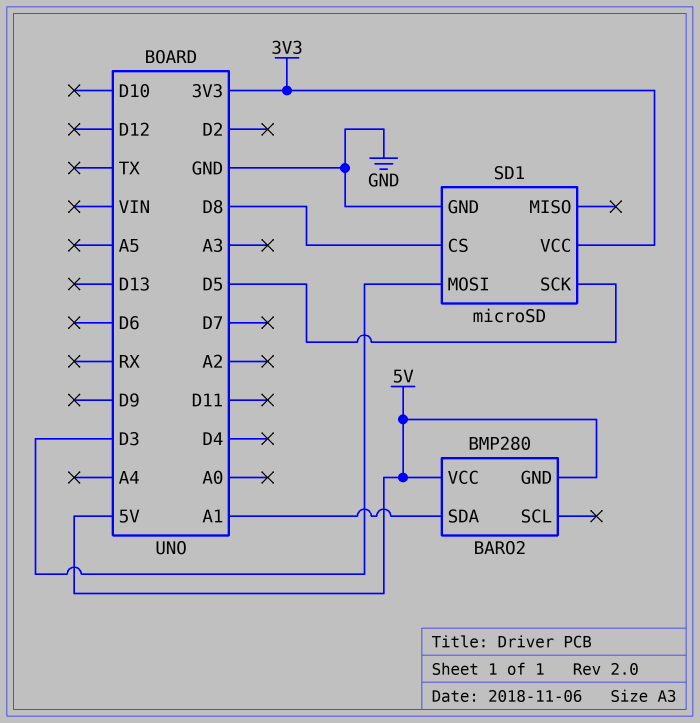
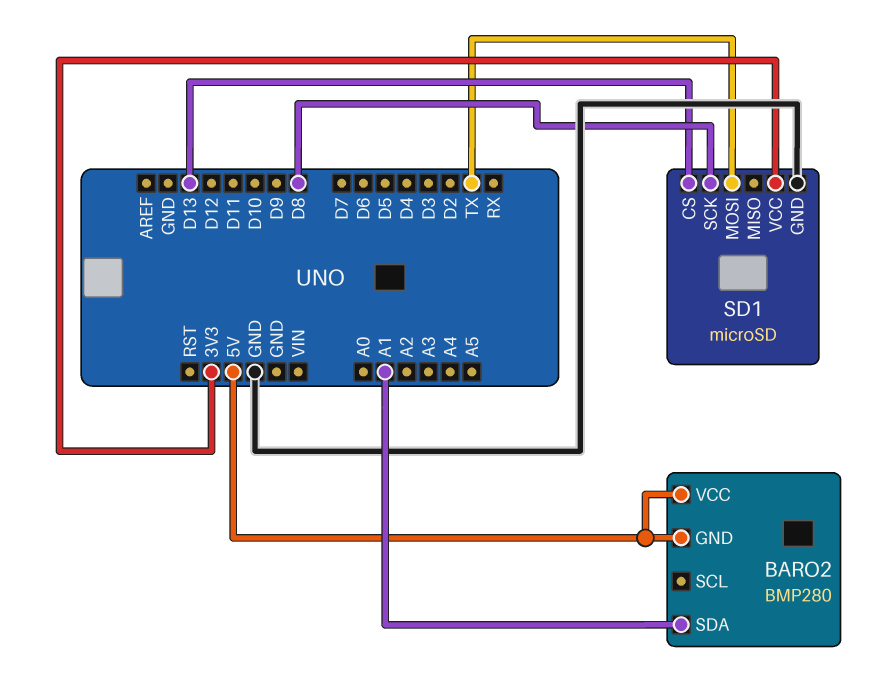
SD1 pin CS: D8 -> D13
SD1 pin MOSI: D3 -> TX
SD1 pin SCK: D5 -> D8

